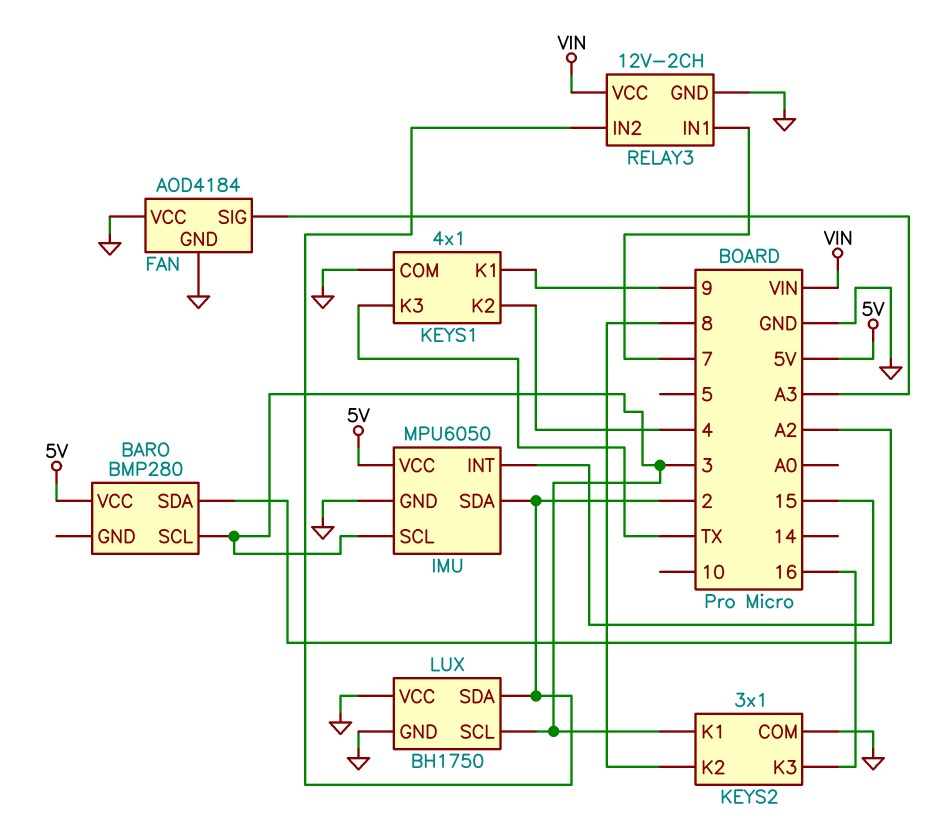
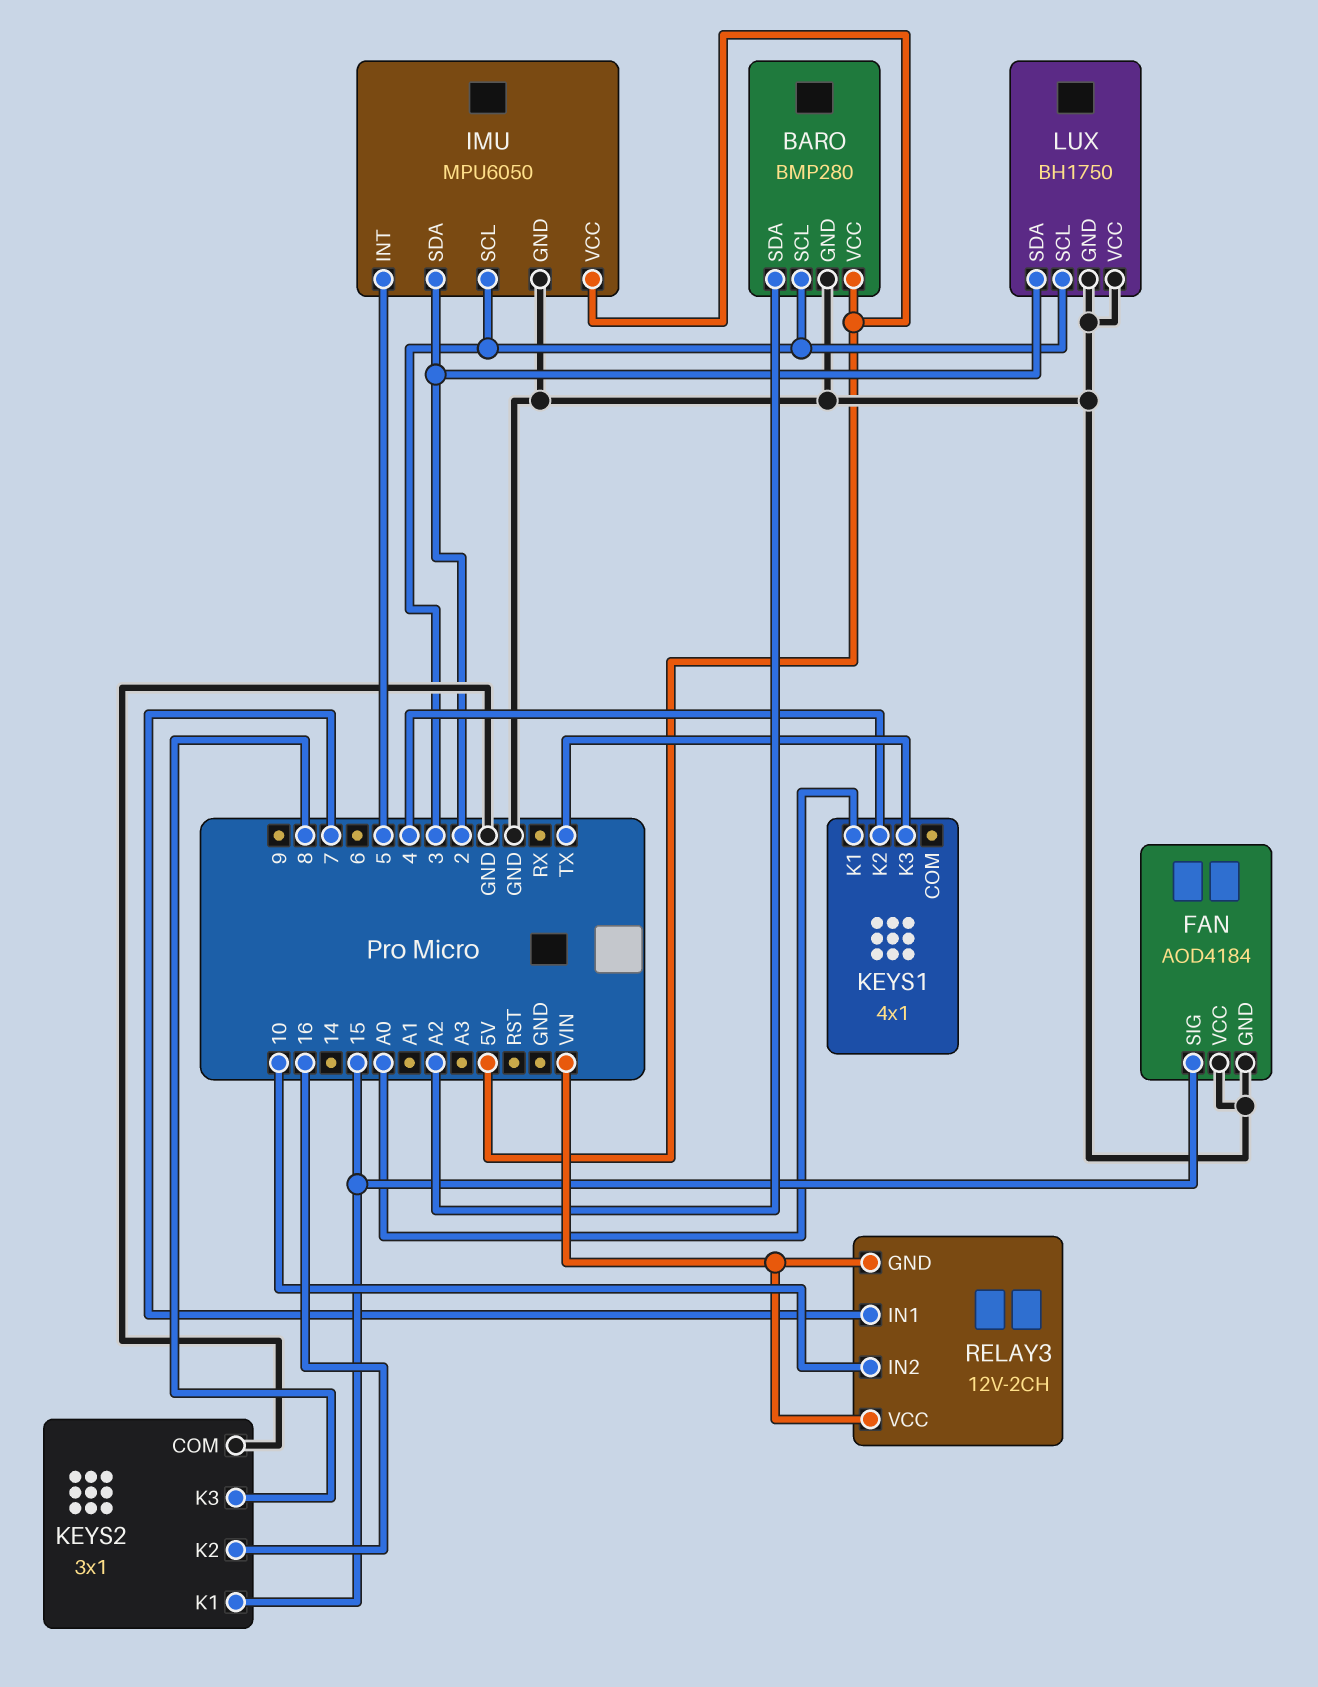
BARO pin GND: none -> GND
FAN pin SIG: A3 -> 15
IMU pin INT: 15 -> 5
KEYS1 pin COM: GND -> none
KEYS1 pin K1: 9 -> A0
KEYS2 pin K1: 3 -> 15
KEYS2 pin K2: 8 -> 16
KEYS2 pin K3: 16 -> 8
RELAY3 pin GND: GND -> VIN
RELAY3 pin IN2: 2 -> 10

